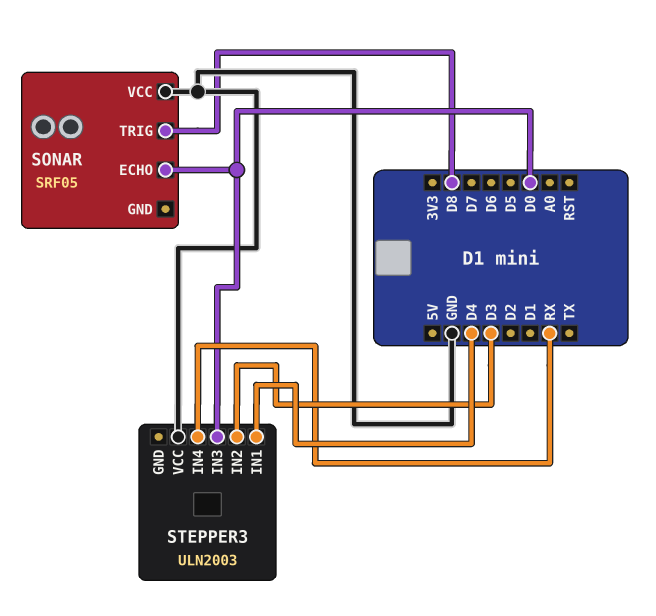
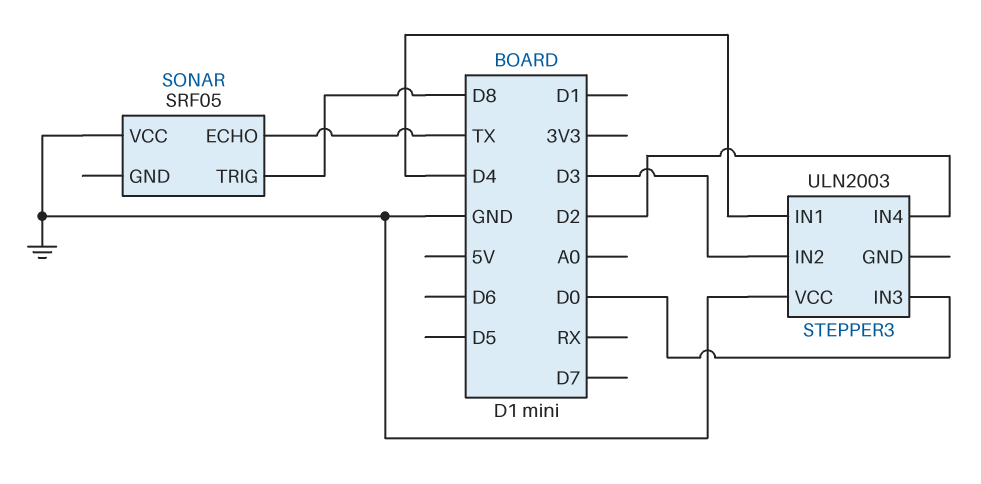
SONAR pin ECHO: D0 -> TX
STEPPER3 pin IN4: RX -> D2

